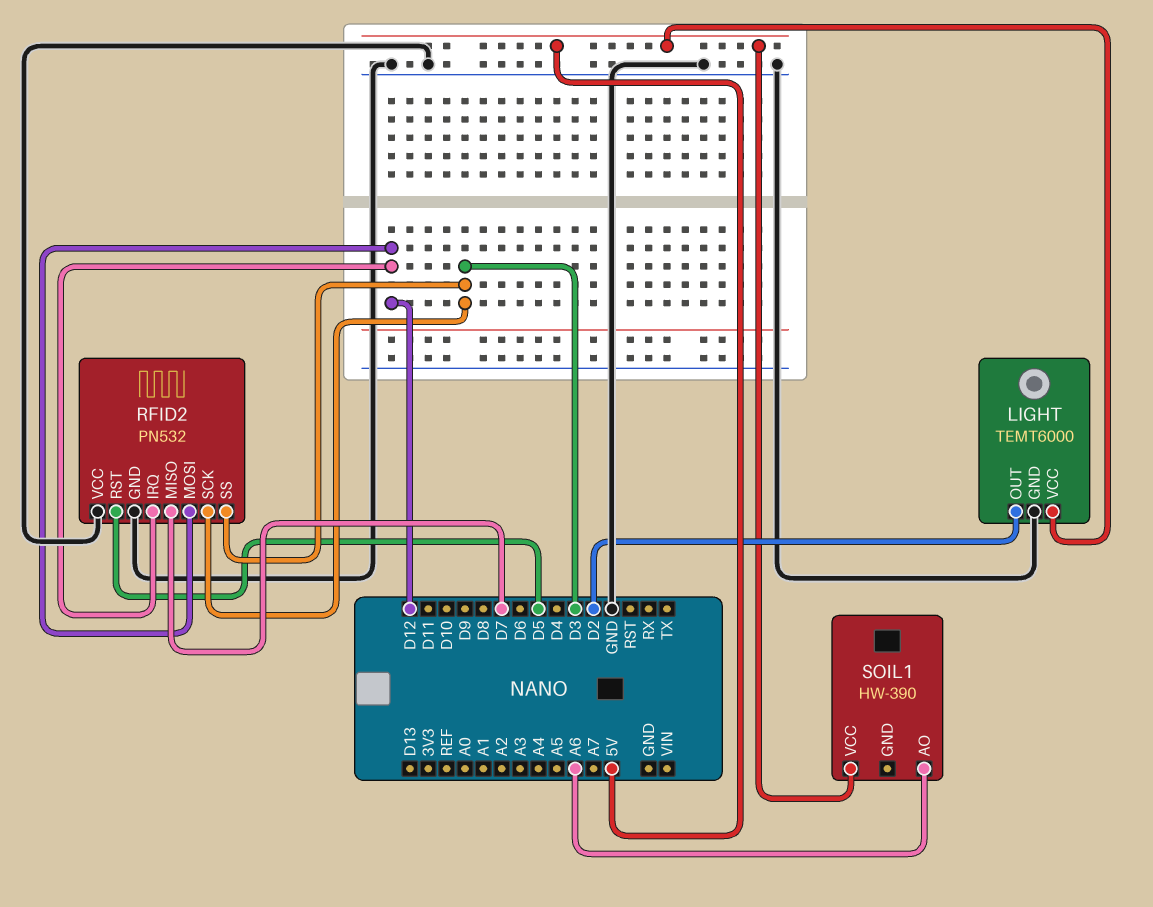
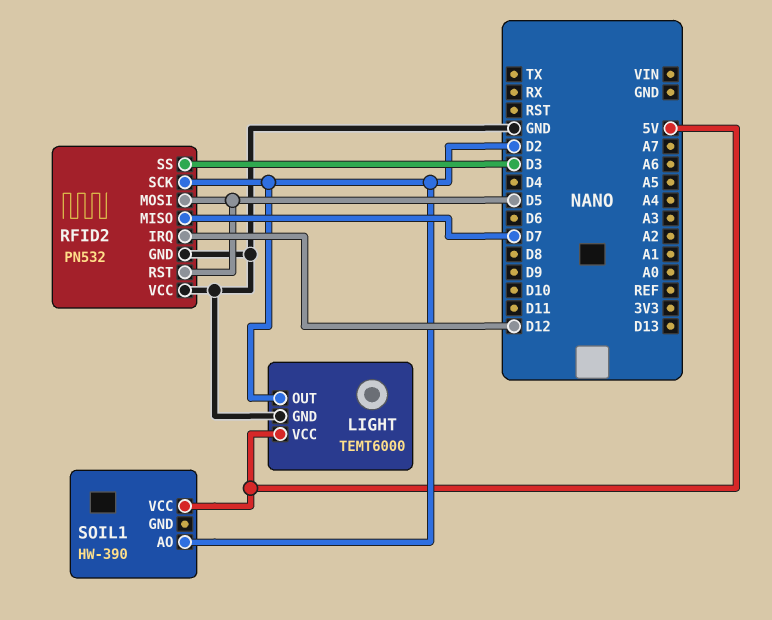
RFID2 pin MOSI: D12 -> D5
RFID2 pin SCK: D3 -> D2
SOIL1 pin AO: A6 -> D2

